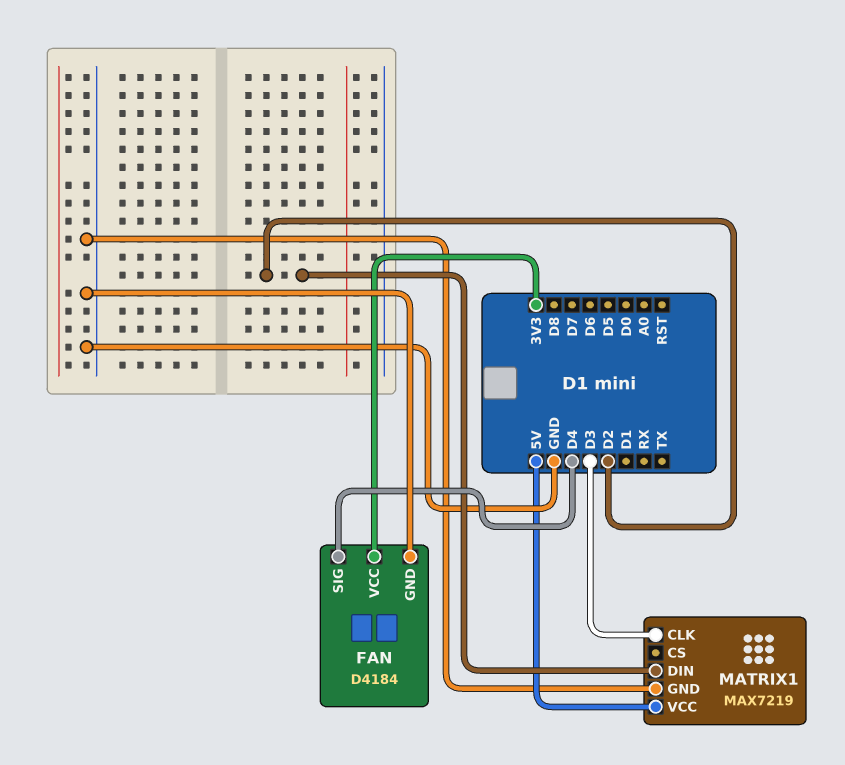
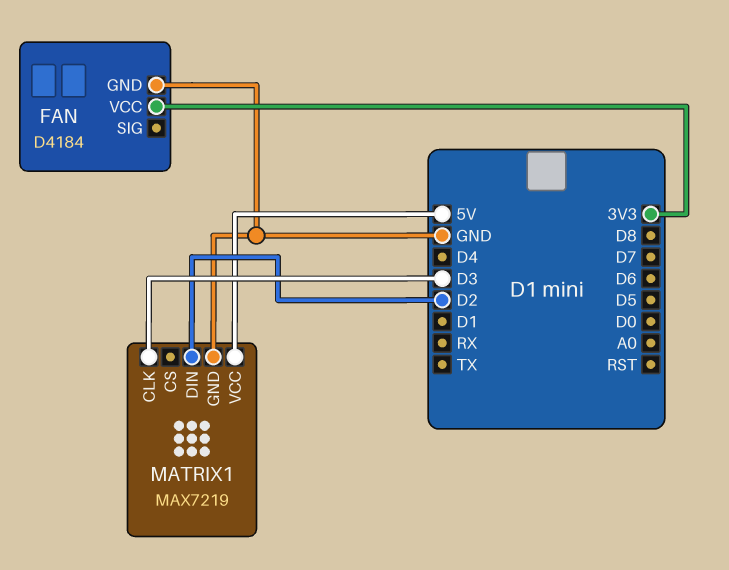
FAN pin SIG: D4 -> none

